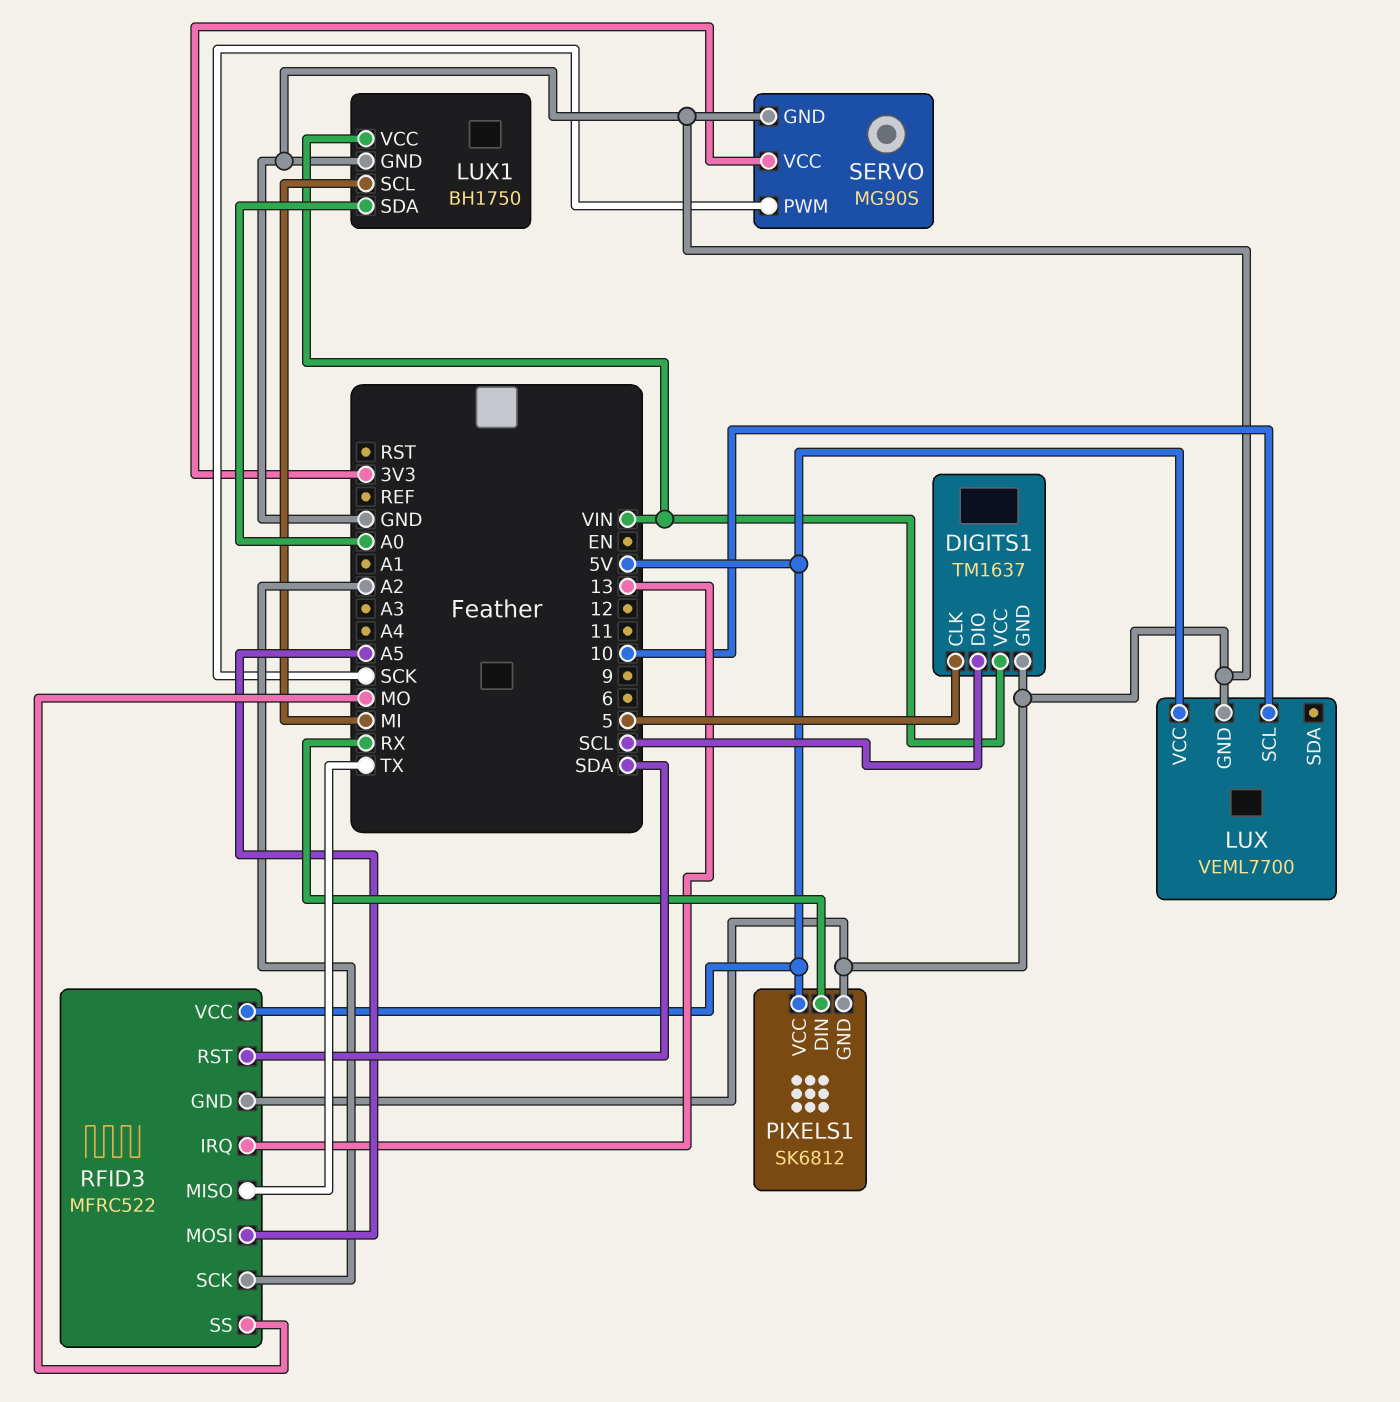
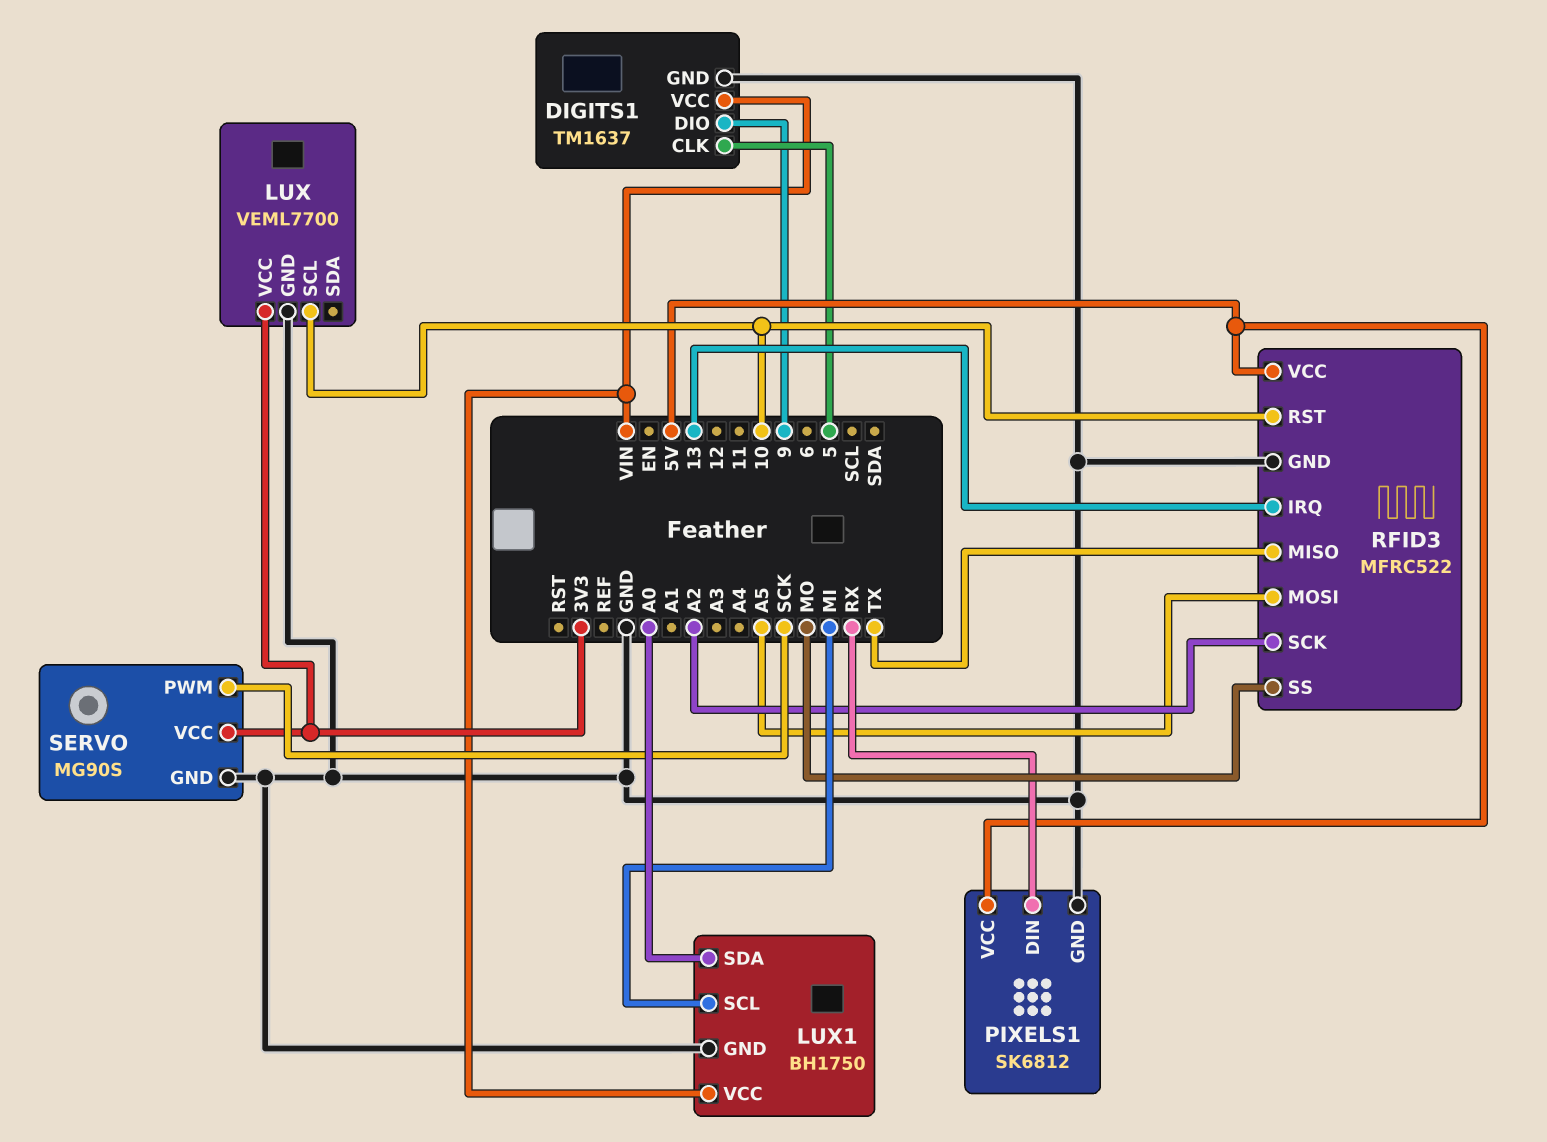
DIGITS1 pin DIO: SCL -> 9
LUX pin VCC: 5V -> 3V3
RFID3 pin RST: SDA -> 10

